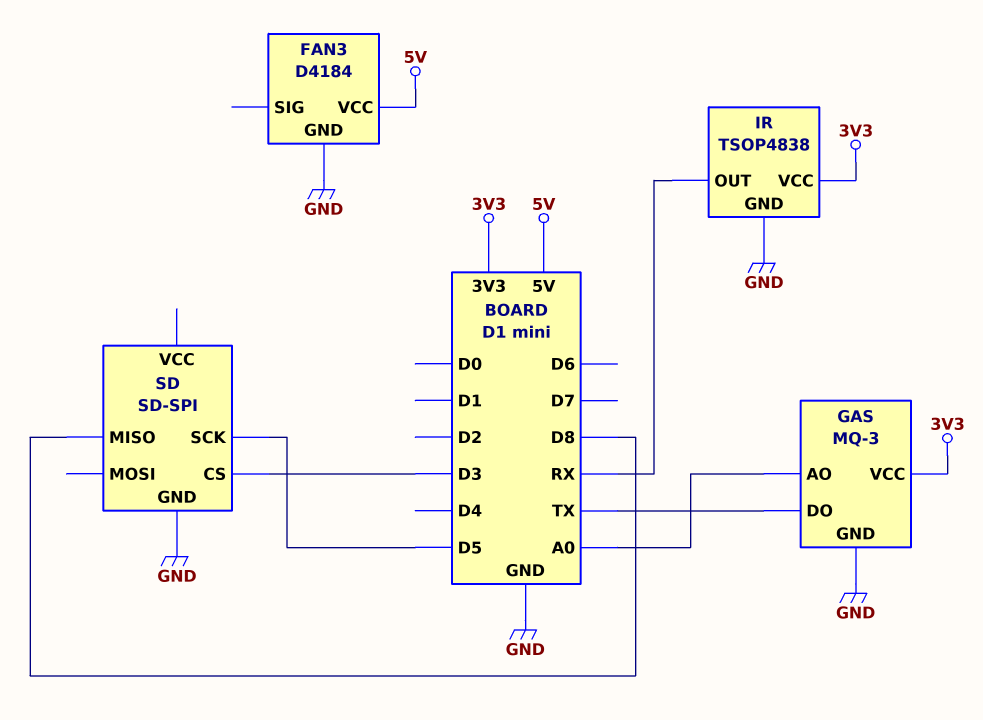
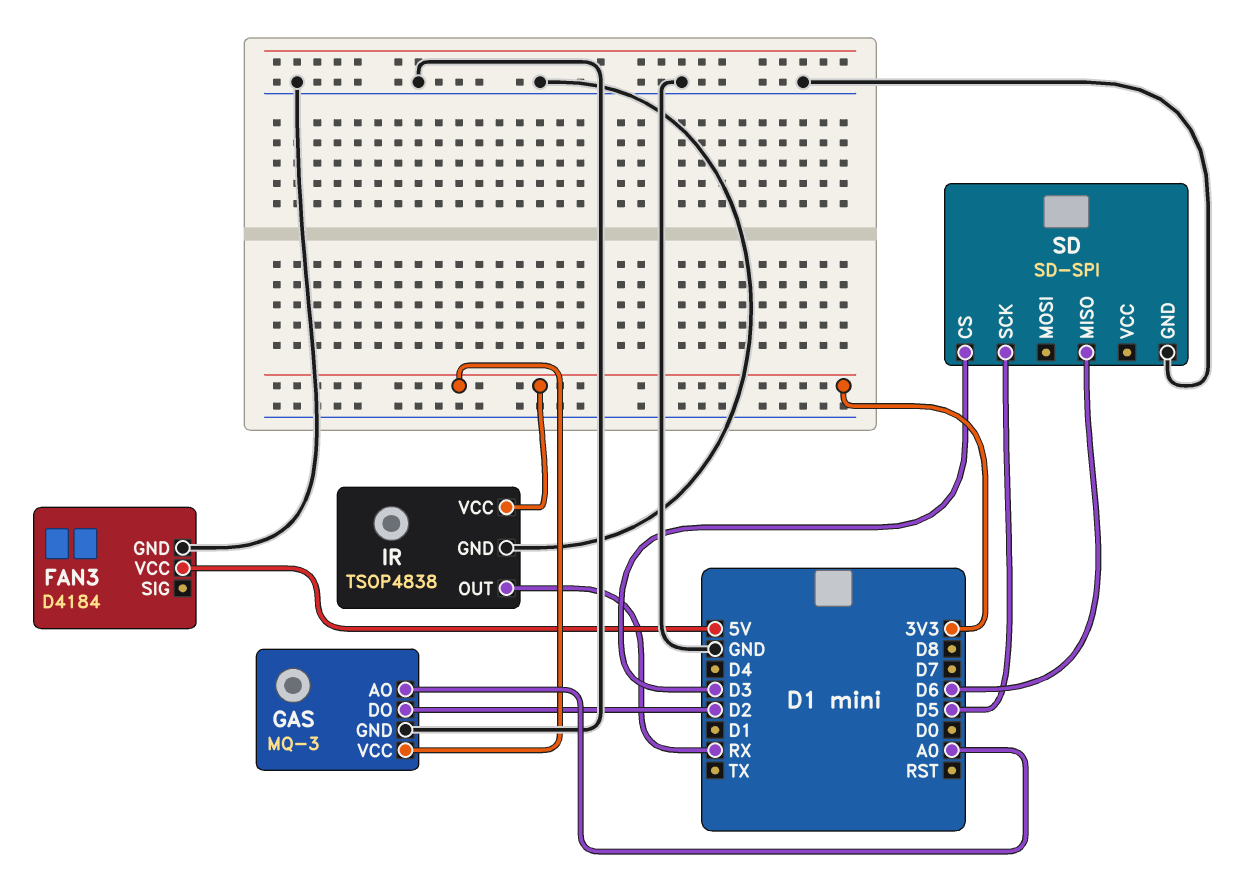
GAS pin DO: TX -> D2
SD pin MISO: D8 -> D6

